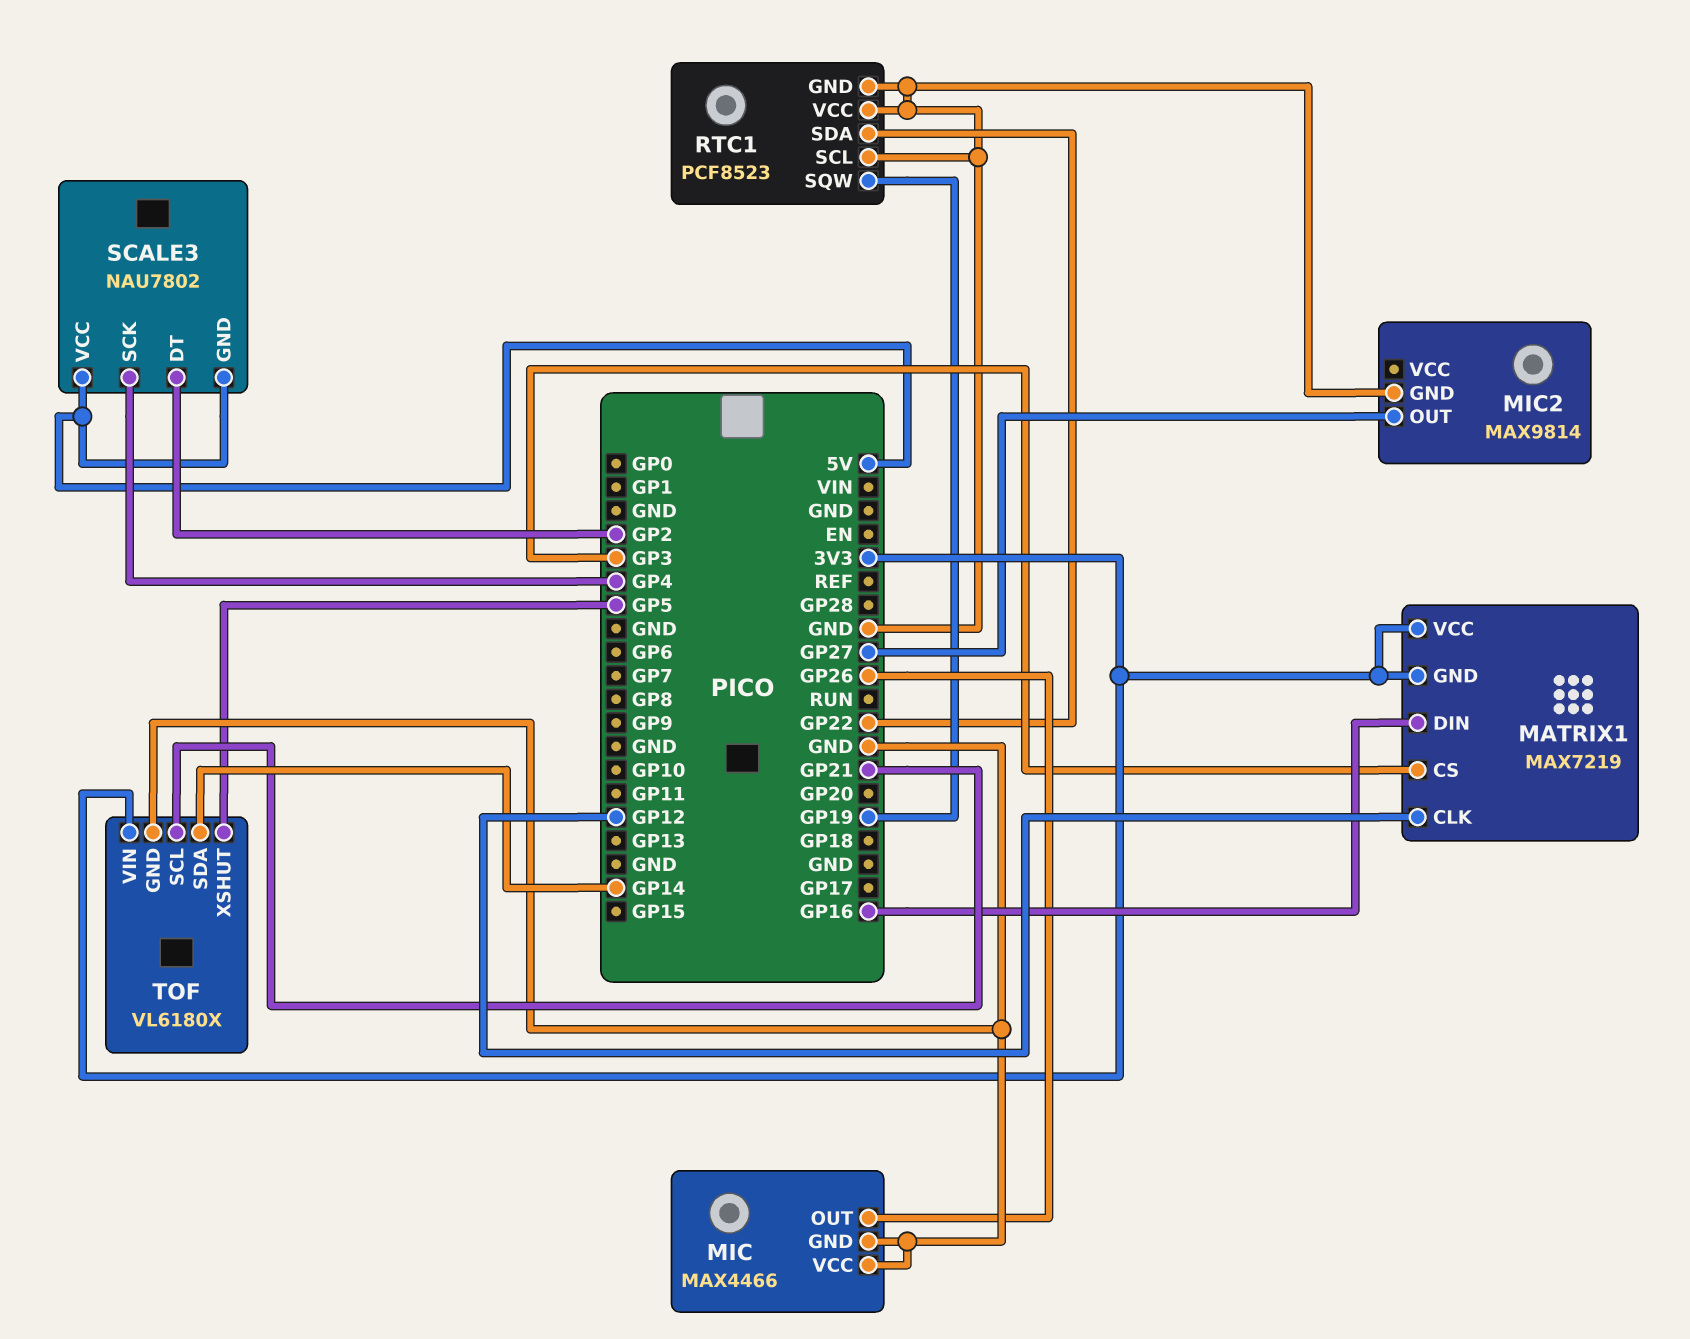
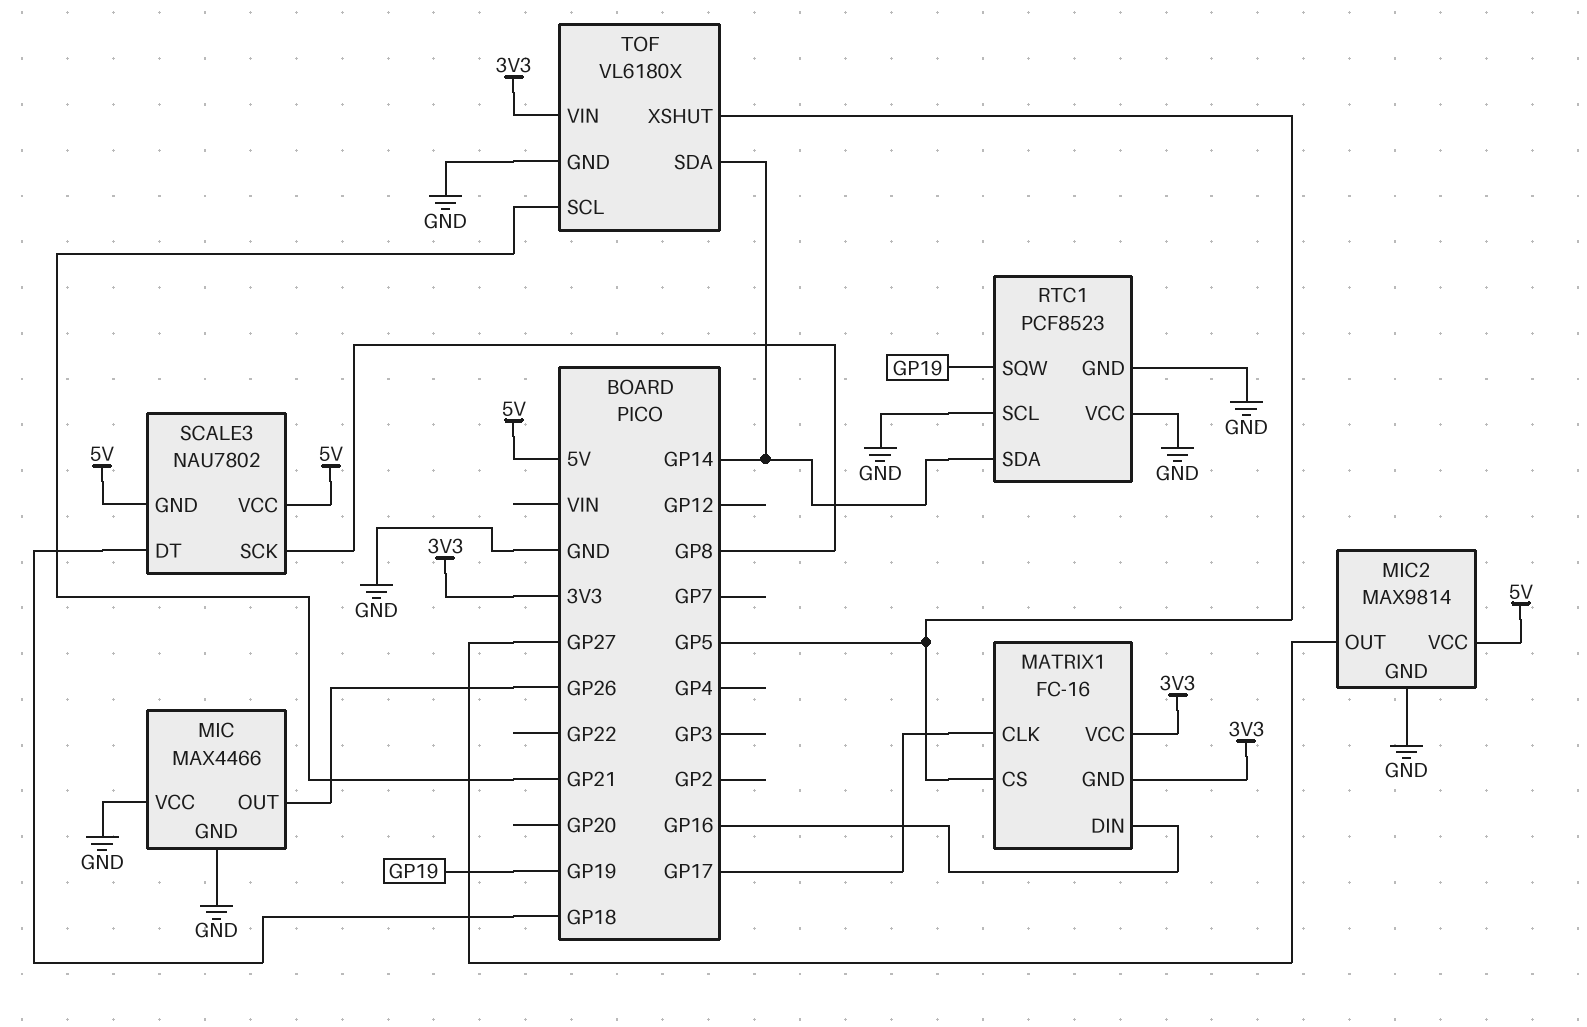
MATRIX1: MAX7219 -> FC-16
MATRIX1 pin CLK: GP12 -> GP17
MATRIX1 pin CS: GP3 -> GP5
MIC2 pin VCC: none -> 5V
RTC1 pin SDA: GP22 -> GP14
SCALE3 pin DT: GP2 -> GP18
SCALE3 pin SCK: GP4 -> GP8

